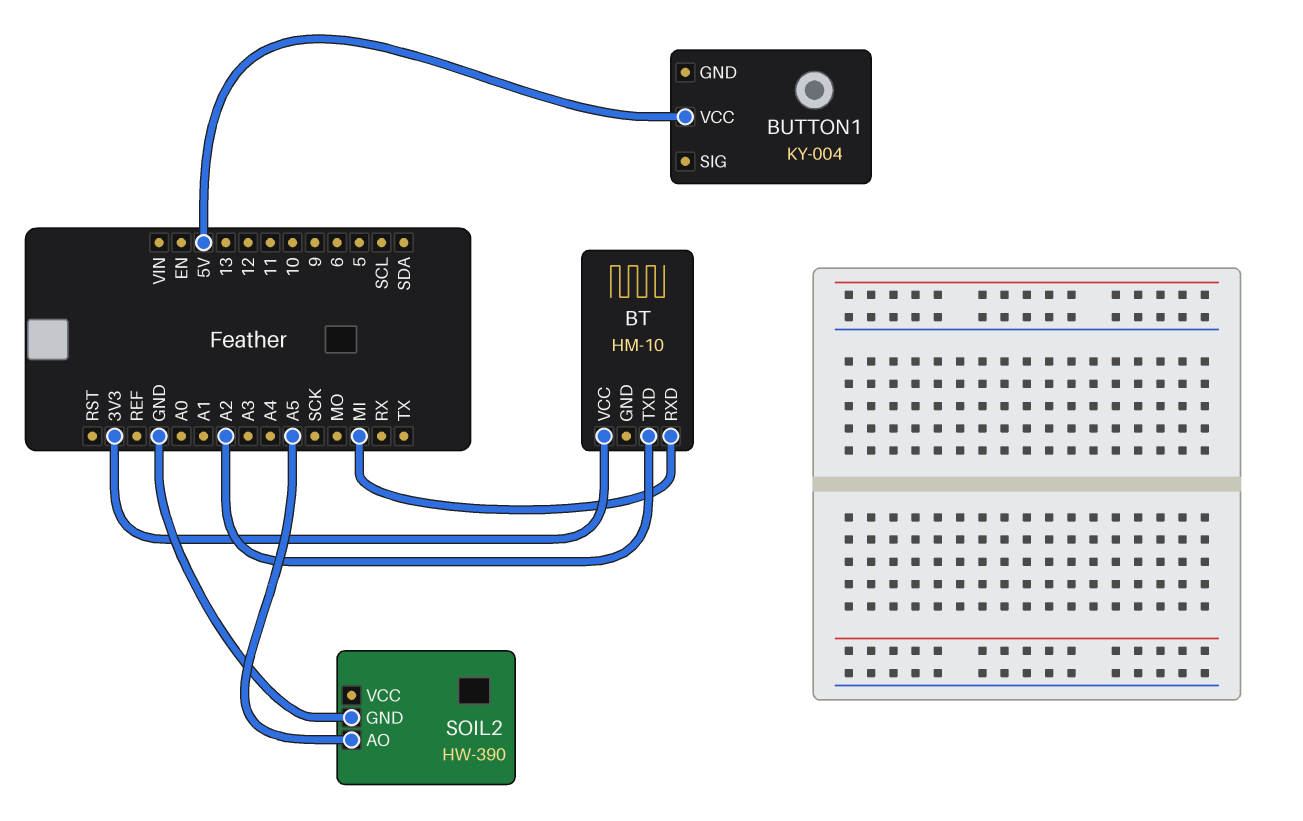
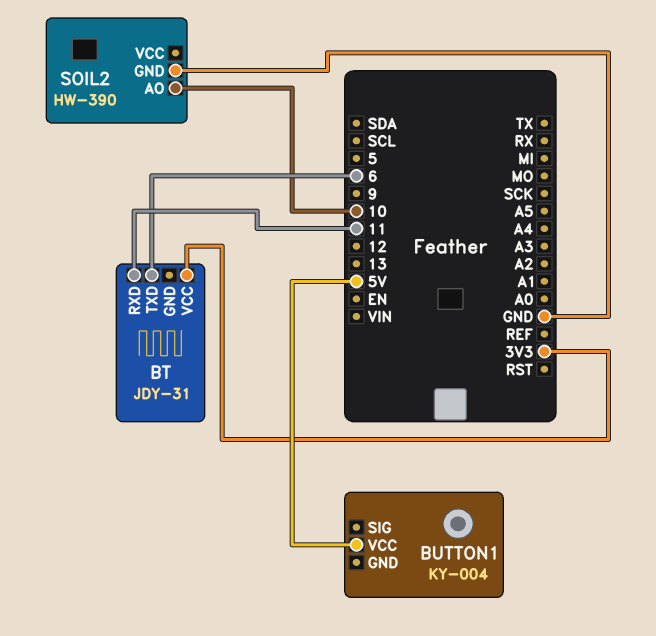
BT: HM-10 -> JDY-31
BT pin RXD: MI -> 11
BT pin TXD: A2 -> 6
SOIL2 pin AO: A5 -> 10

